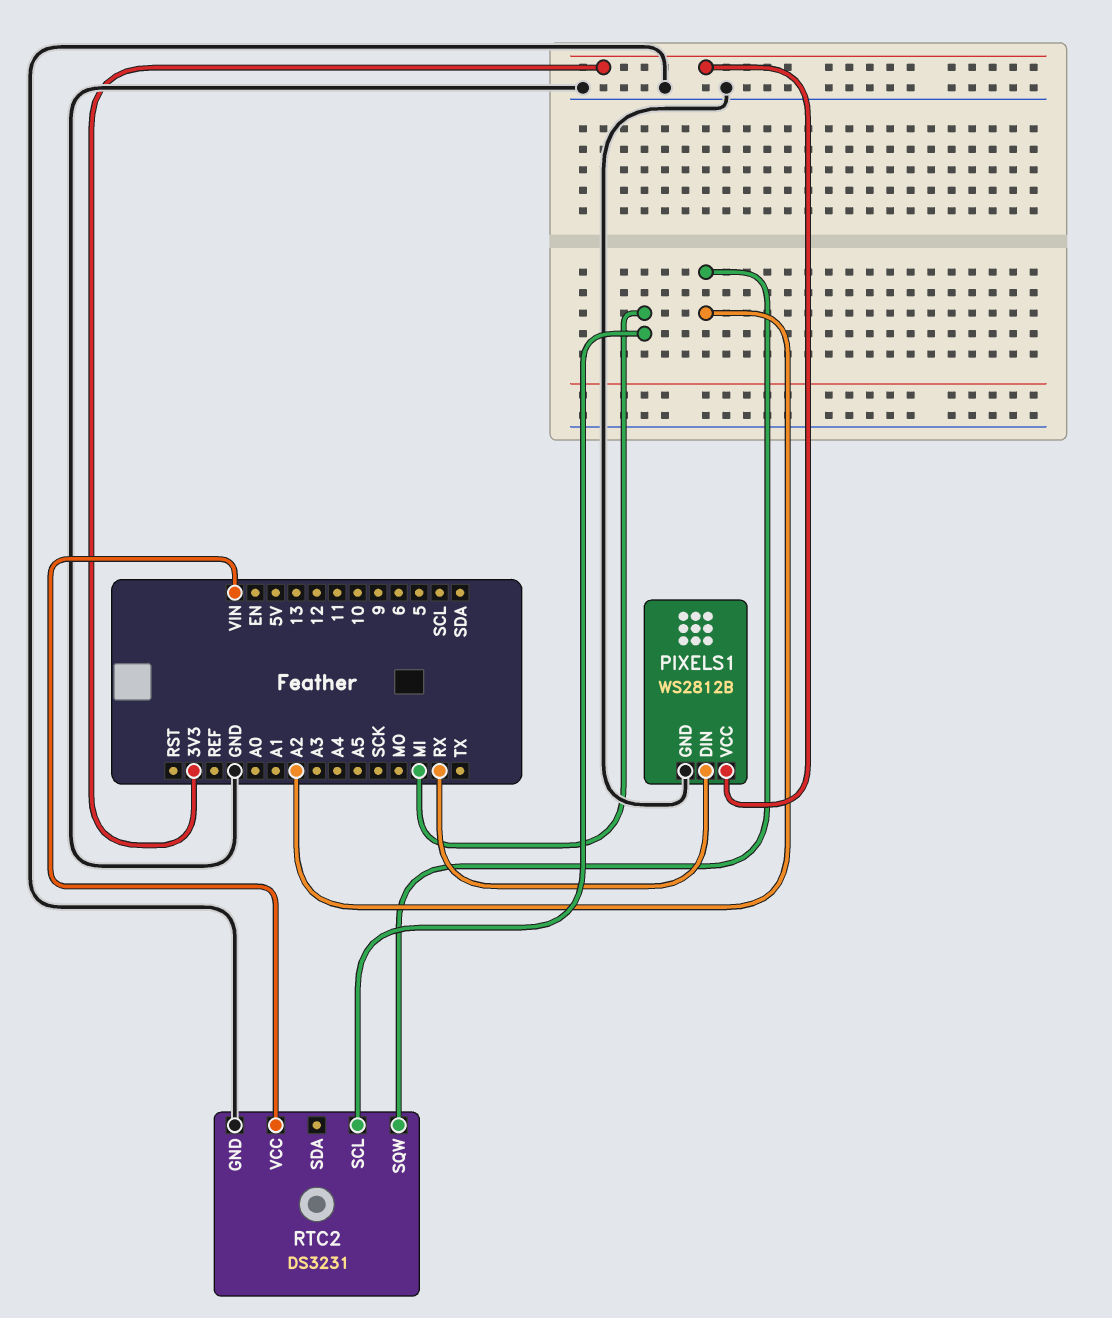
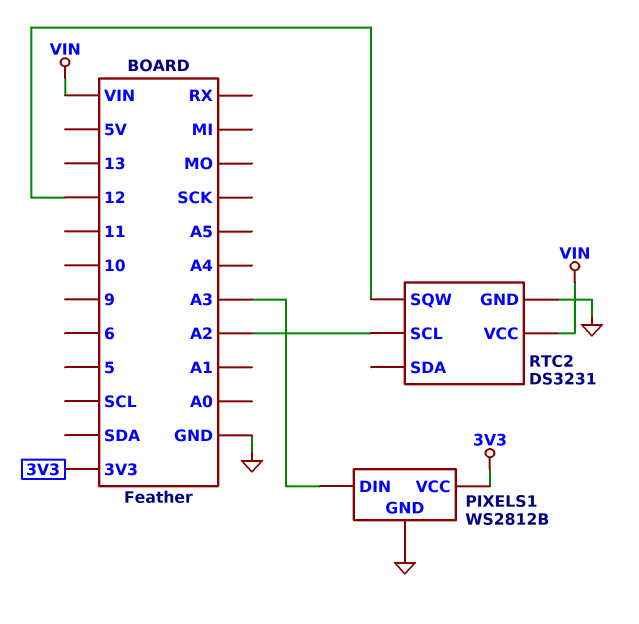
PIXELS1 pin DIN: RX -> A3
RTC2 pin SCL: MI -> A2
RTC2 pin SQW: A2 -> 12

